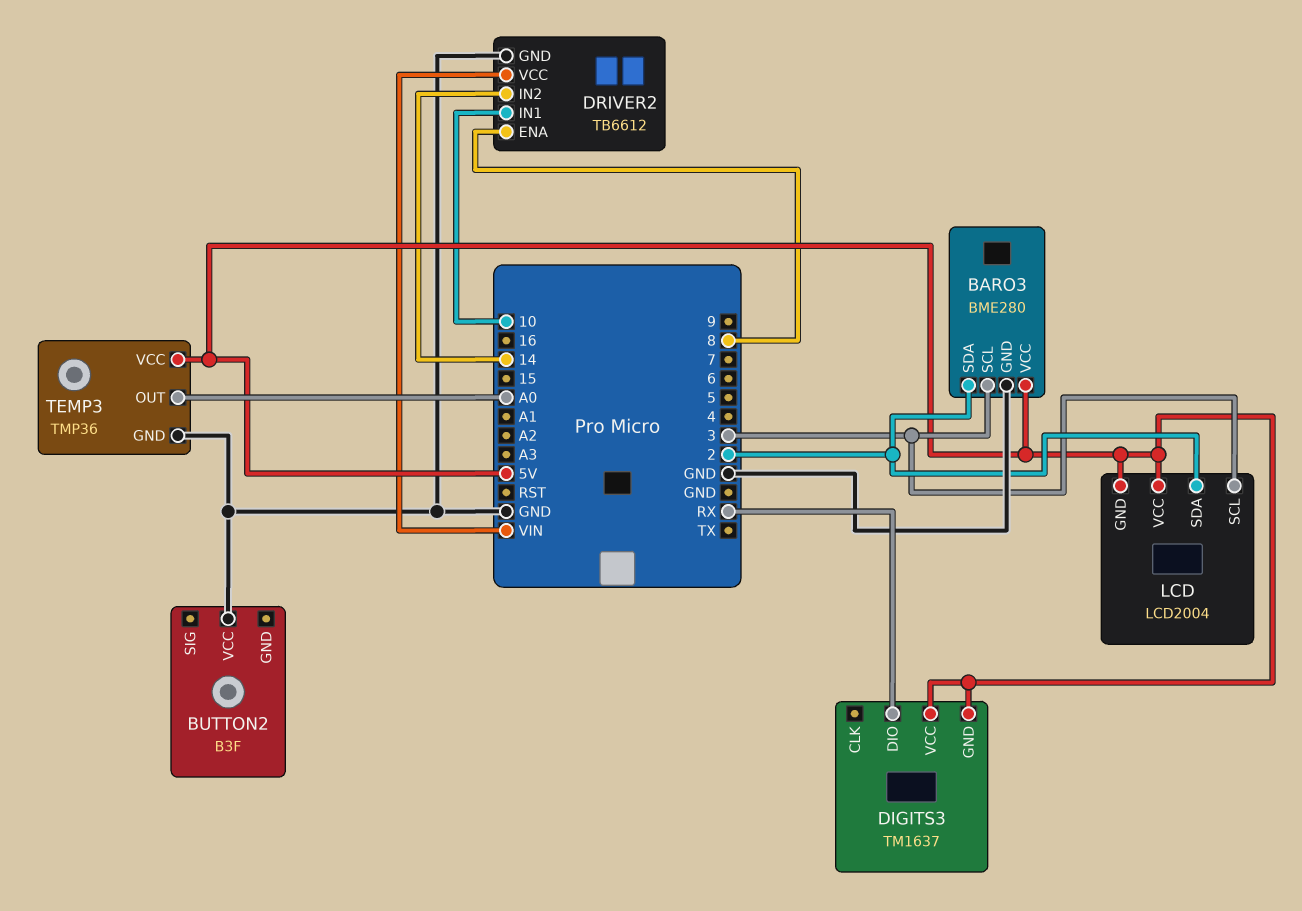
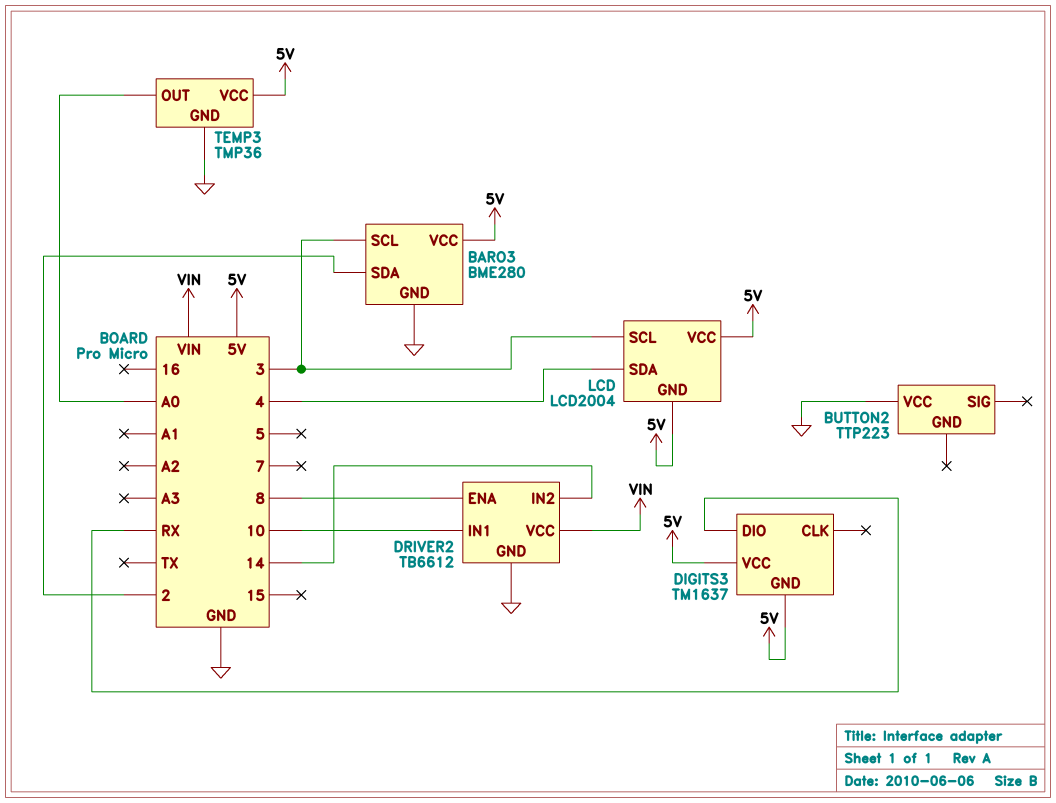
BUTTON2: B3F -> TTP223
LCD pin SDA: 2 -> 4

